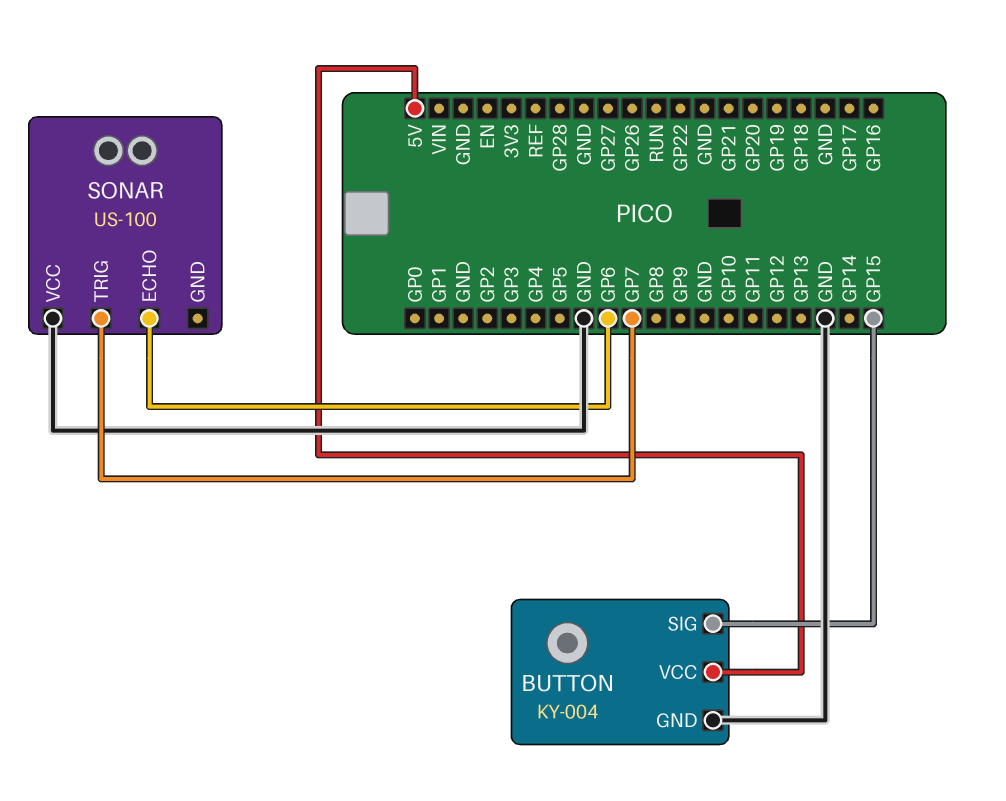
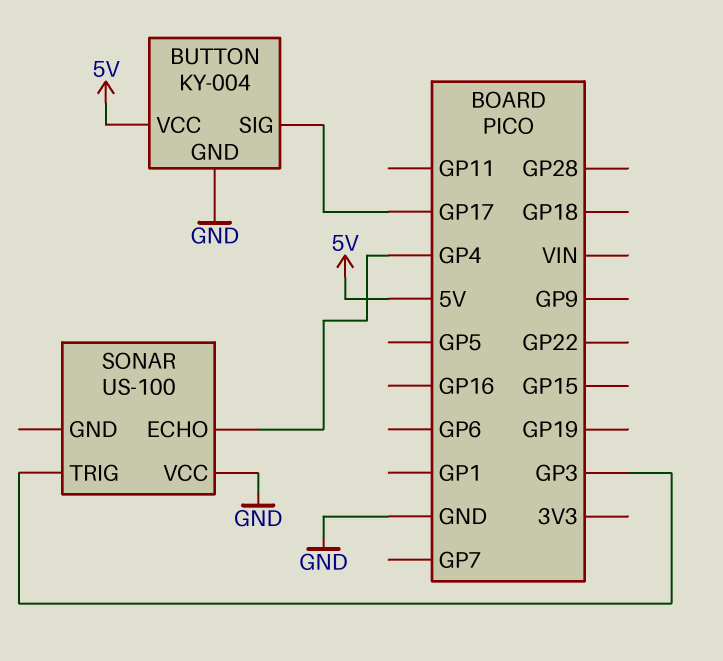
BUTTON pin SIG: GP15 -> GP17
SONAR pin ECHO: GP6 -> GP4
SONAR pin TRIG: GP7 -> GP3

